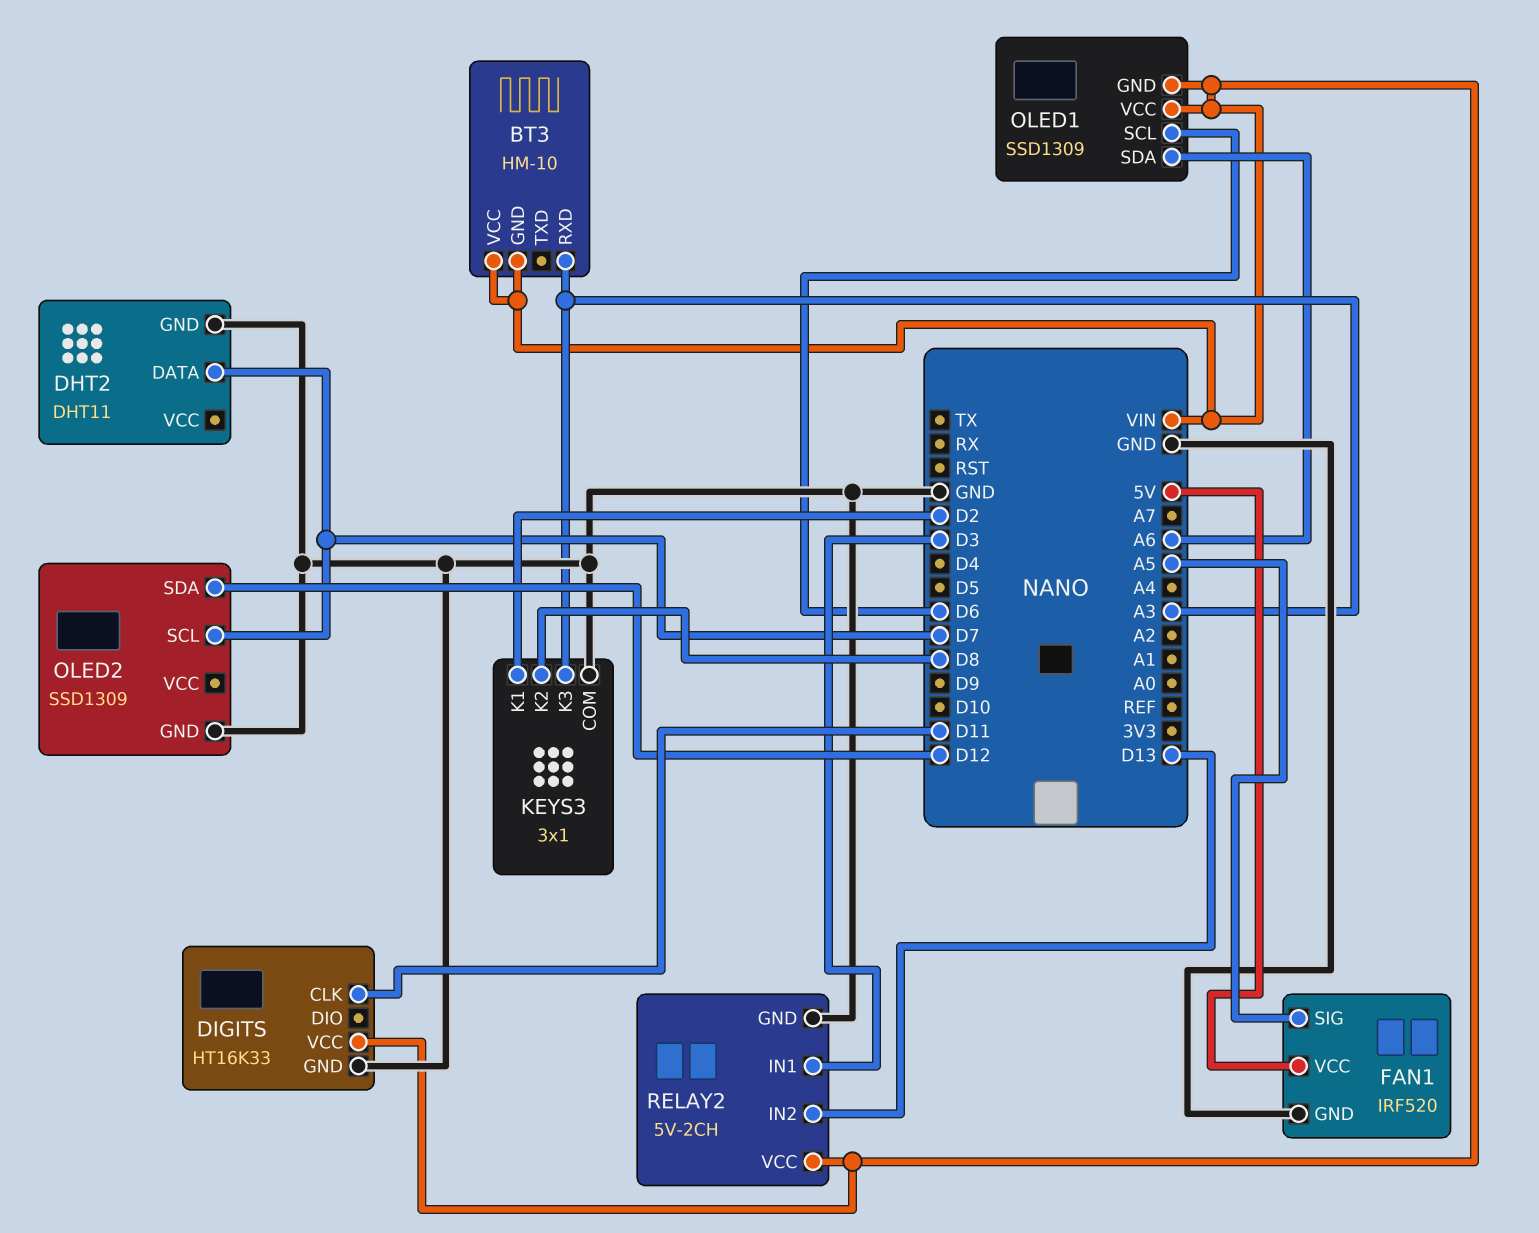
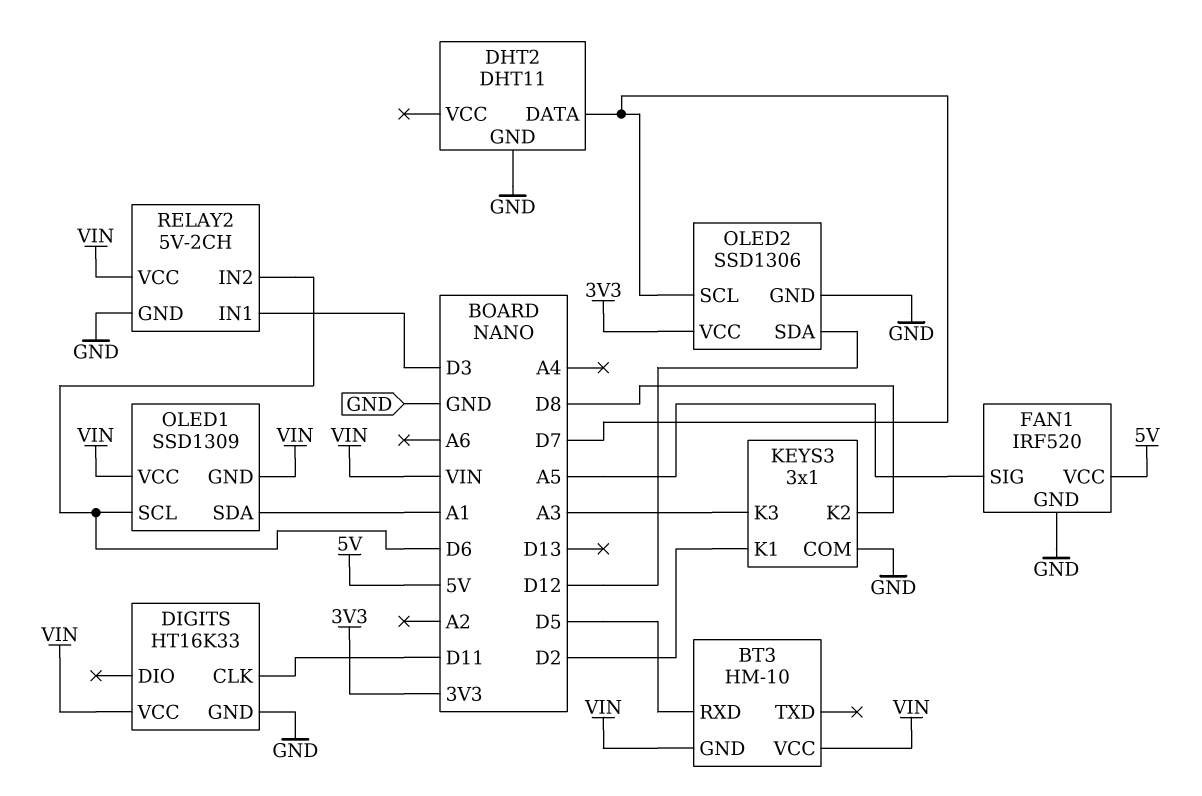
BT3 pin RXD: A3 -> D5
OLED1 pin SDA: A6 -> A1
OLED2: SSD1309 -> SSD1306
OLED2 pin VCC: none -> 3V3
RELAY2 pin IN2: D13 -> D6

